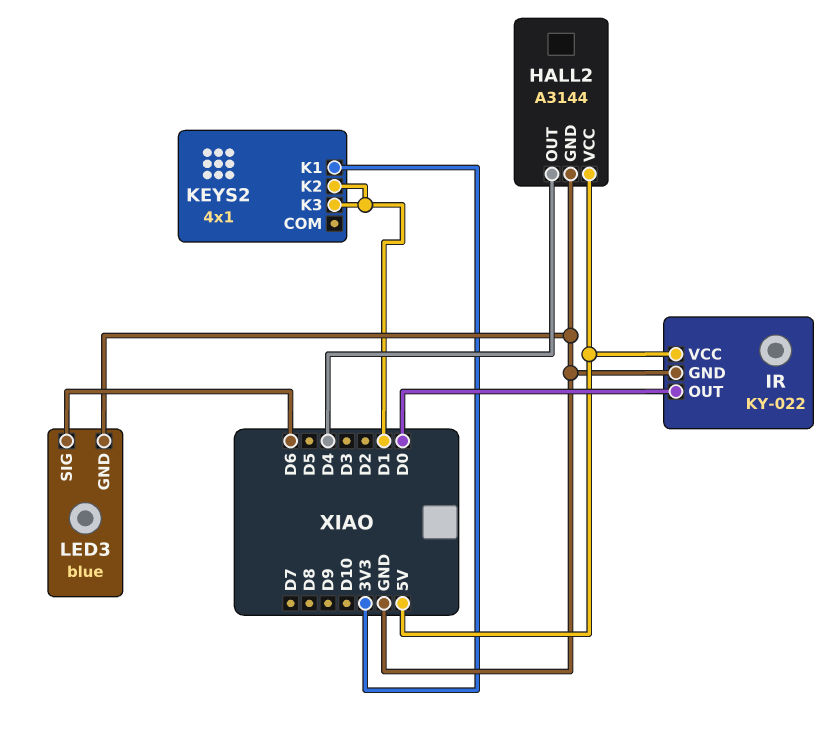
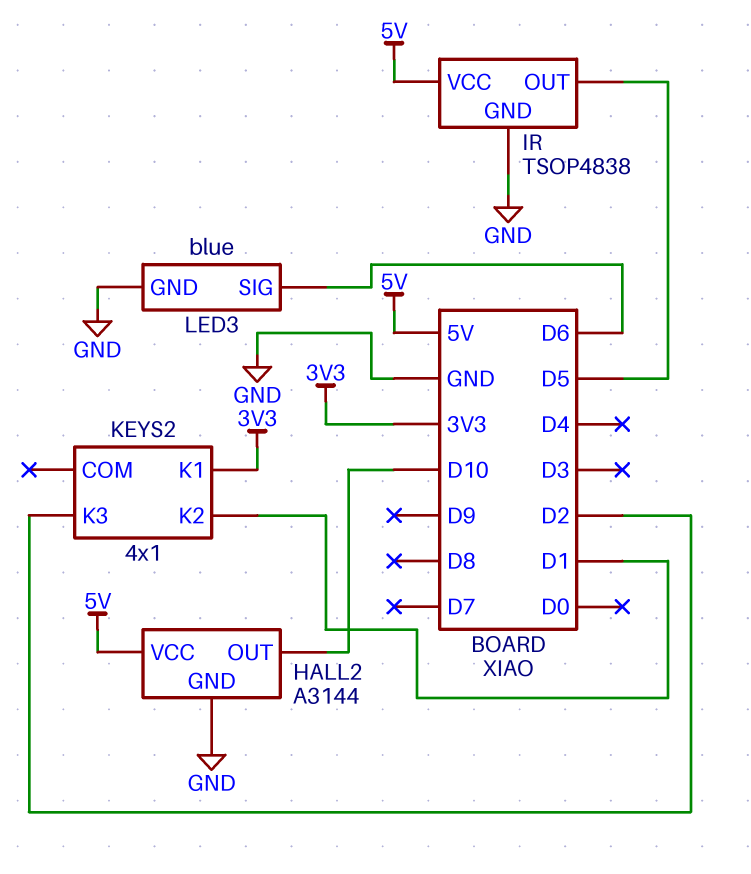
HALL2 pin OUT: D4 -> D10
IR: KY-022 -> TSOP4838
IR pin OUT: D0 -> D5
KEYS2 pin K3: D1 -> D2

